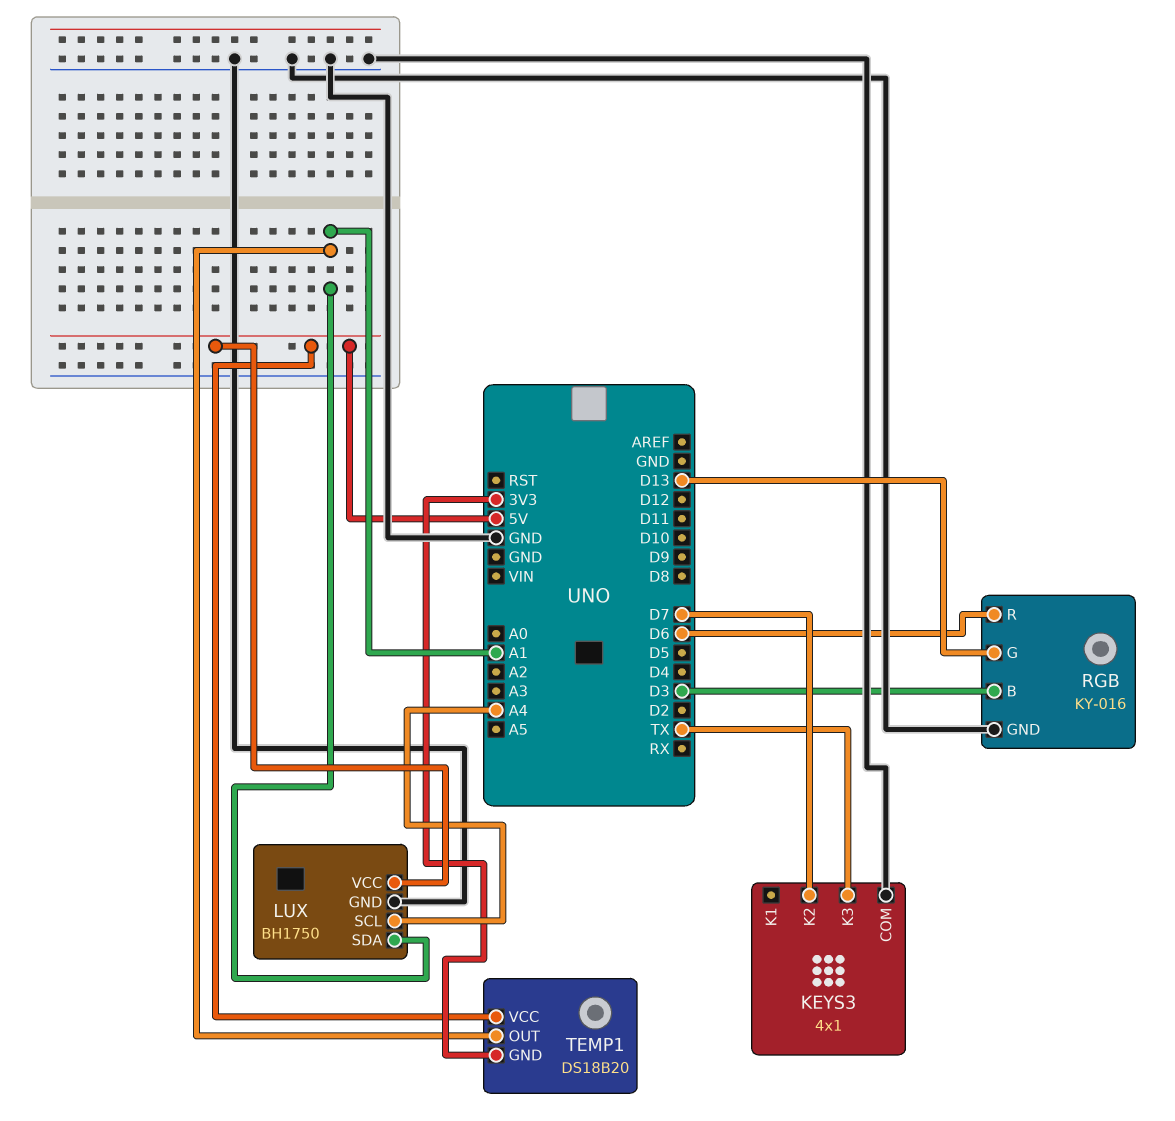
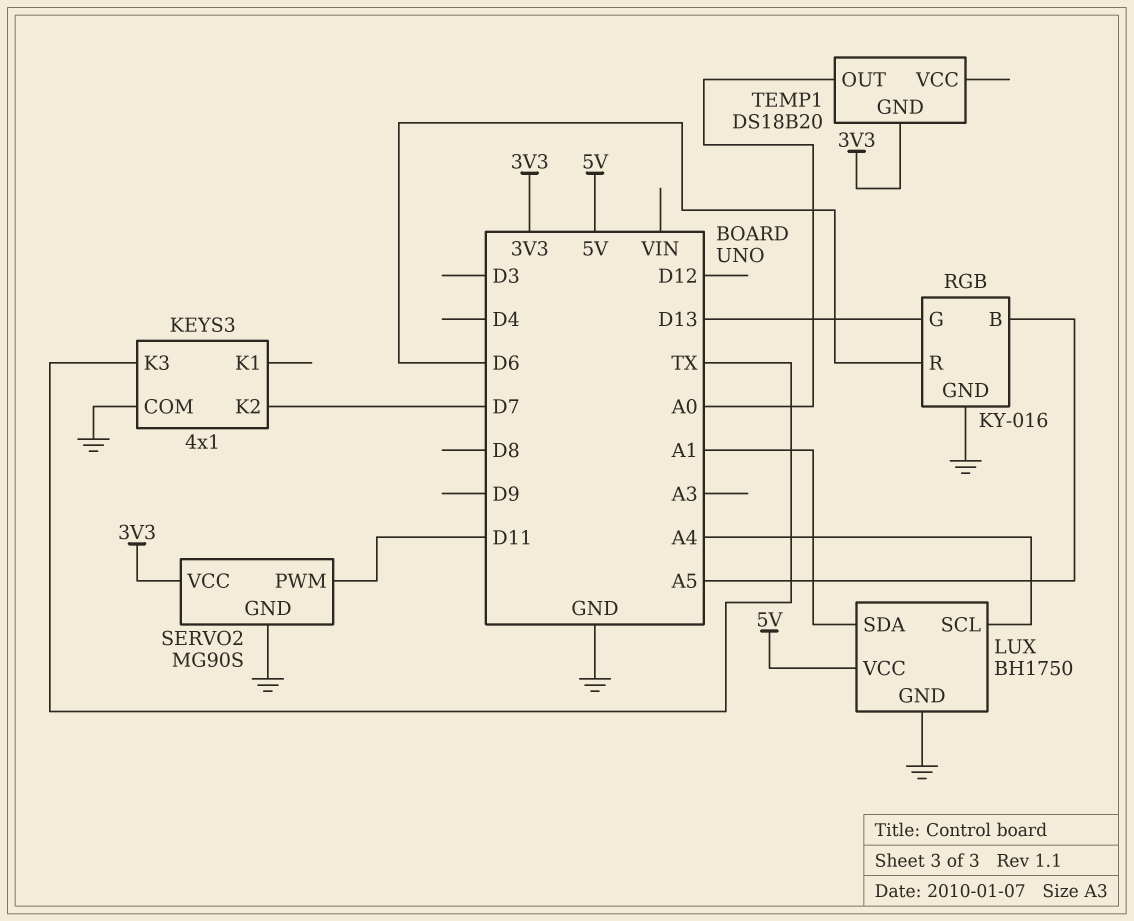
RGB pin B: D3 -> A5
SERVO2: none -> MG90S
SERVO2 pin GND: none -> GND
SERVO2 pin PWM: none -> D11
SERVO2 pin VCC: none -> 3V3
TEMP1 pin OUT: A1 -> A0
TEMP1 pin VCC: 5V -> none

